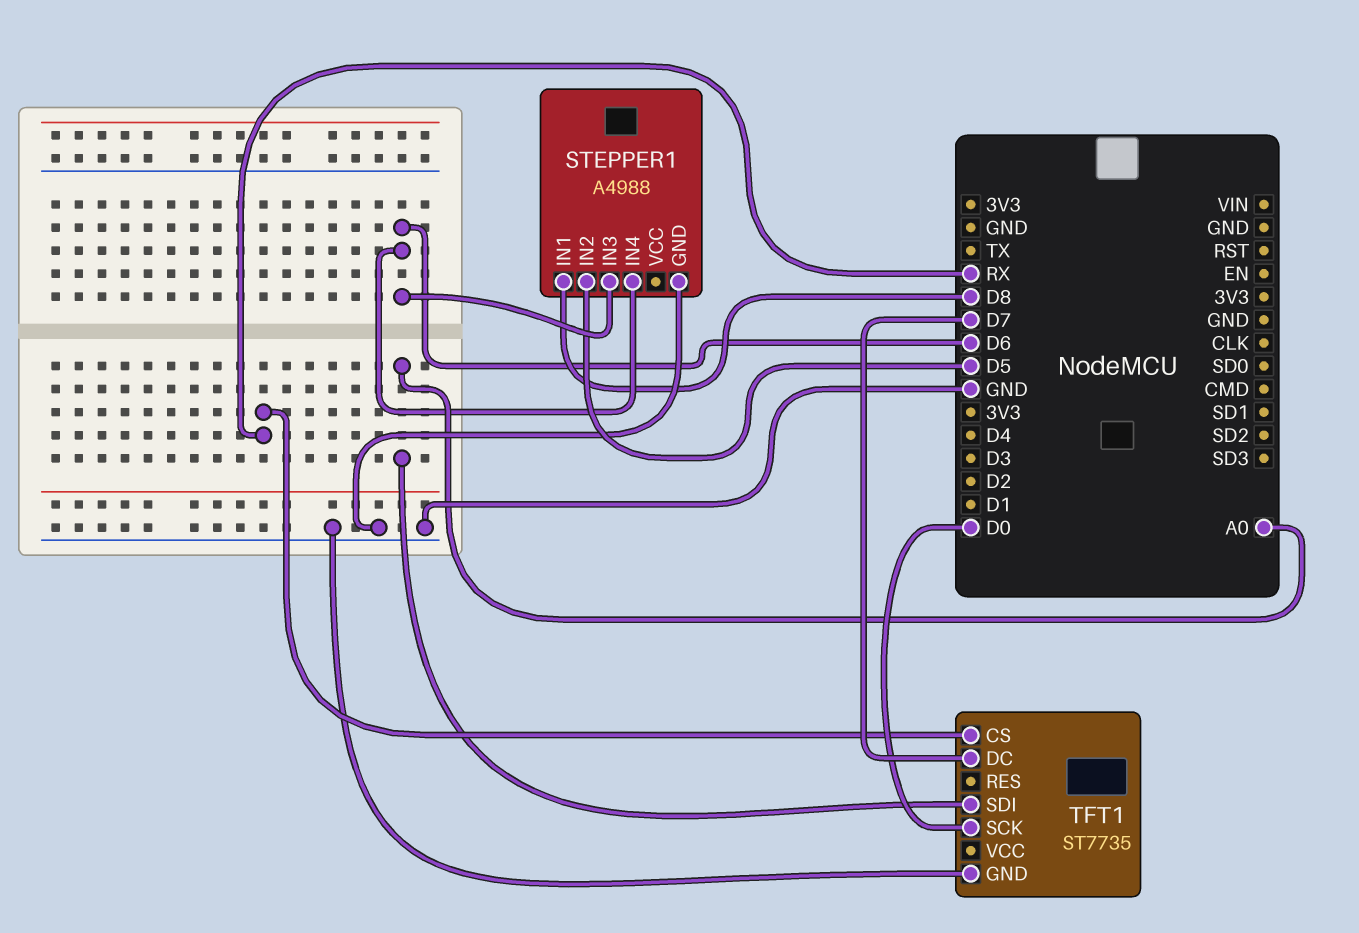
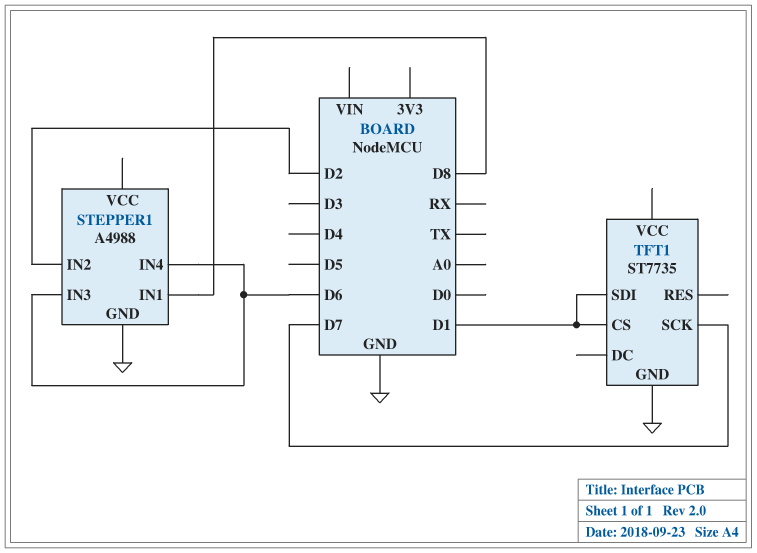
STEPPER1 pin IN2: D5 -> D2
TFT1 pin CS: RX -> D1
TFT1 pin DC: D7 -> none
TFT1 pin SCK: D0 -> D7
TFT1 pin SDI: A0 -> D1

